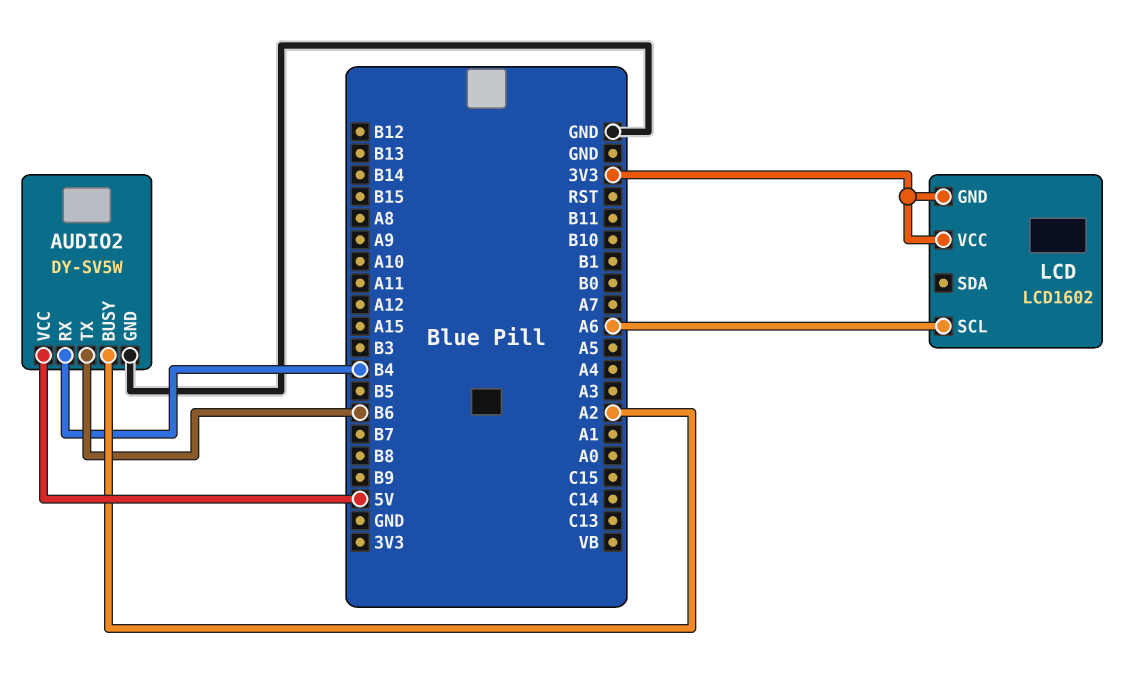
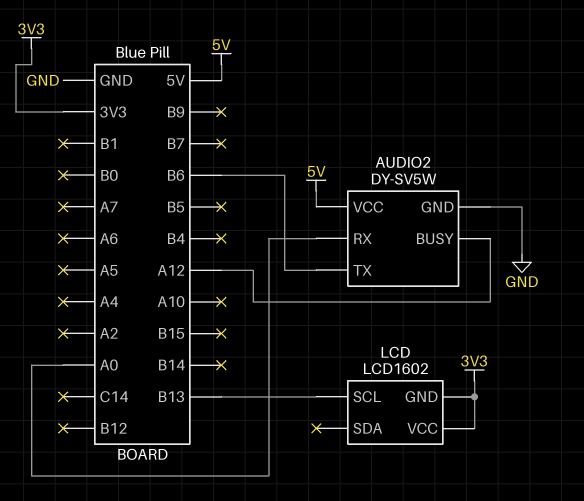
AUDIO2 pin BUSY: A2 -> A12
AUDIO2 pin RX: B4 -> A0
LCD pin SCL: A6 -> B13

